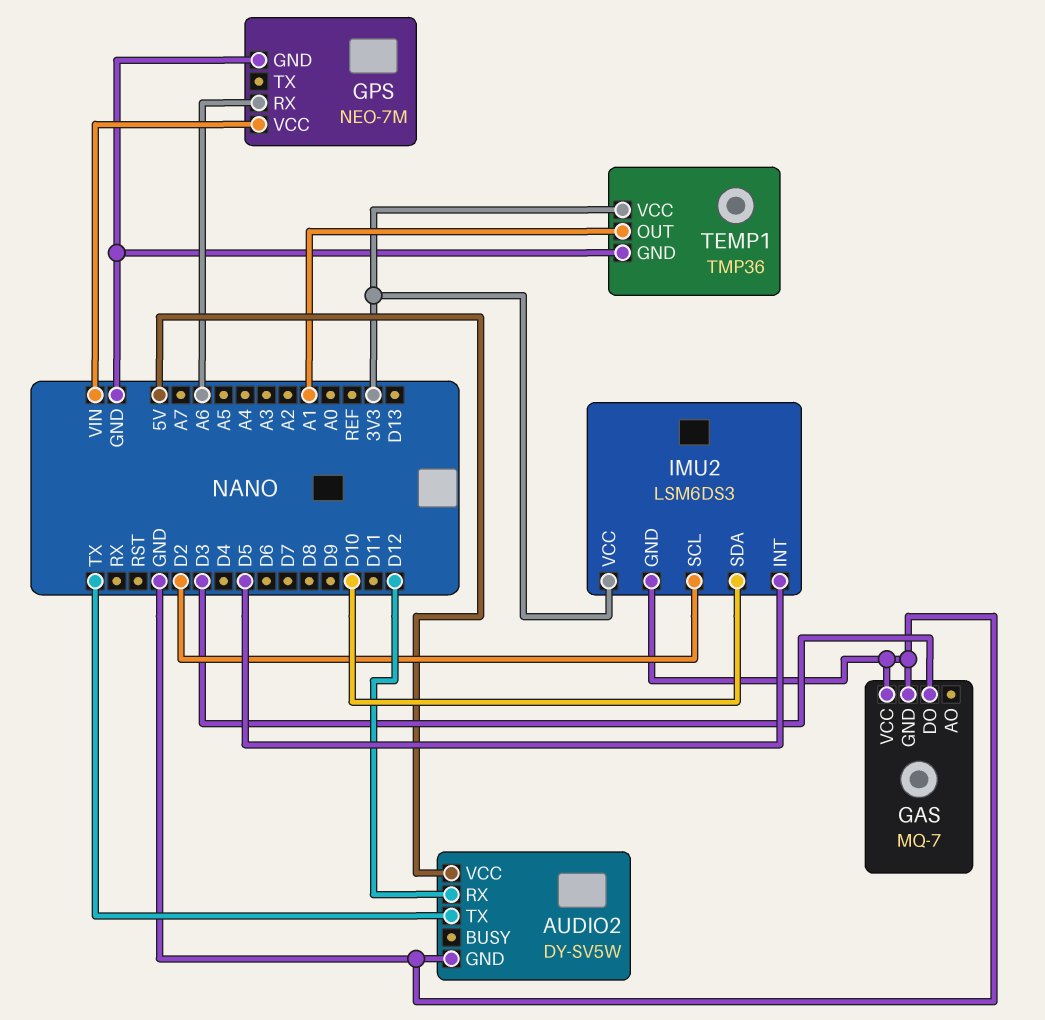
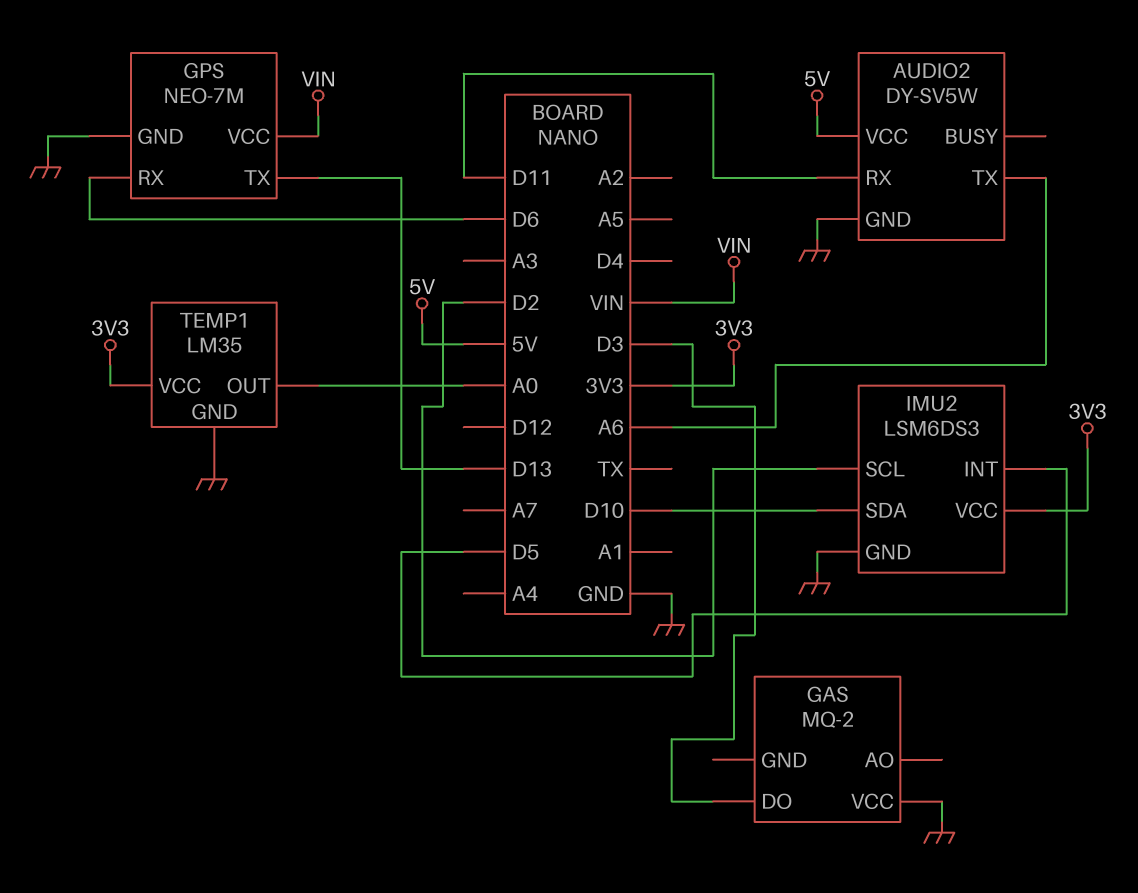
AUDIO2 pin RX: D12 -> D11
AUDIO2 pin TX: TX -> A6
GAS: MQ-7 -> MQ-2
GAS pin GND: GND -> none
GPS pin RX: A6 -> D6
GPS pin TX: none -> D13
TEMP1: TMP36 -> LM35
TEMP1 pin OUT: A1 -> A0

